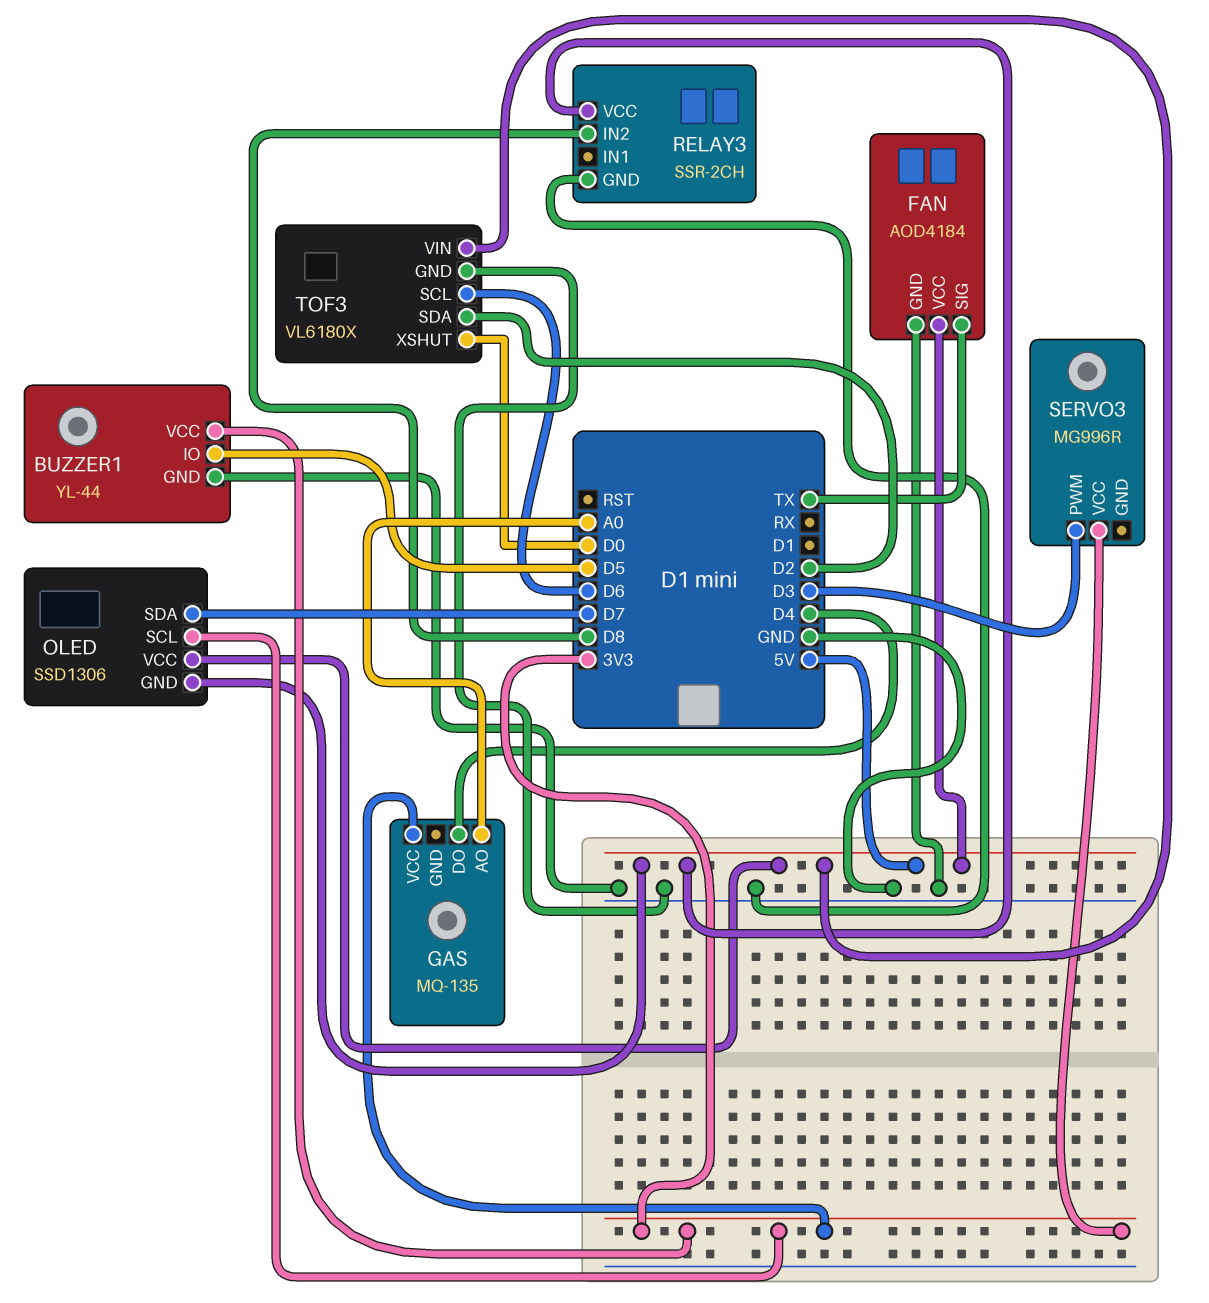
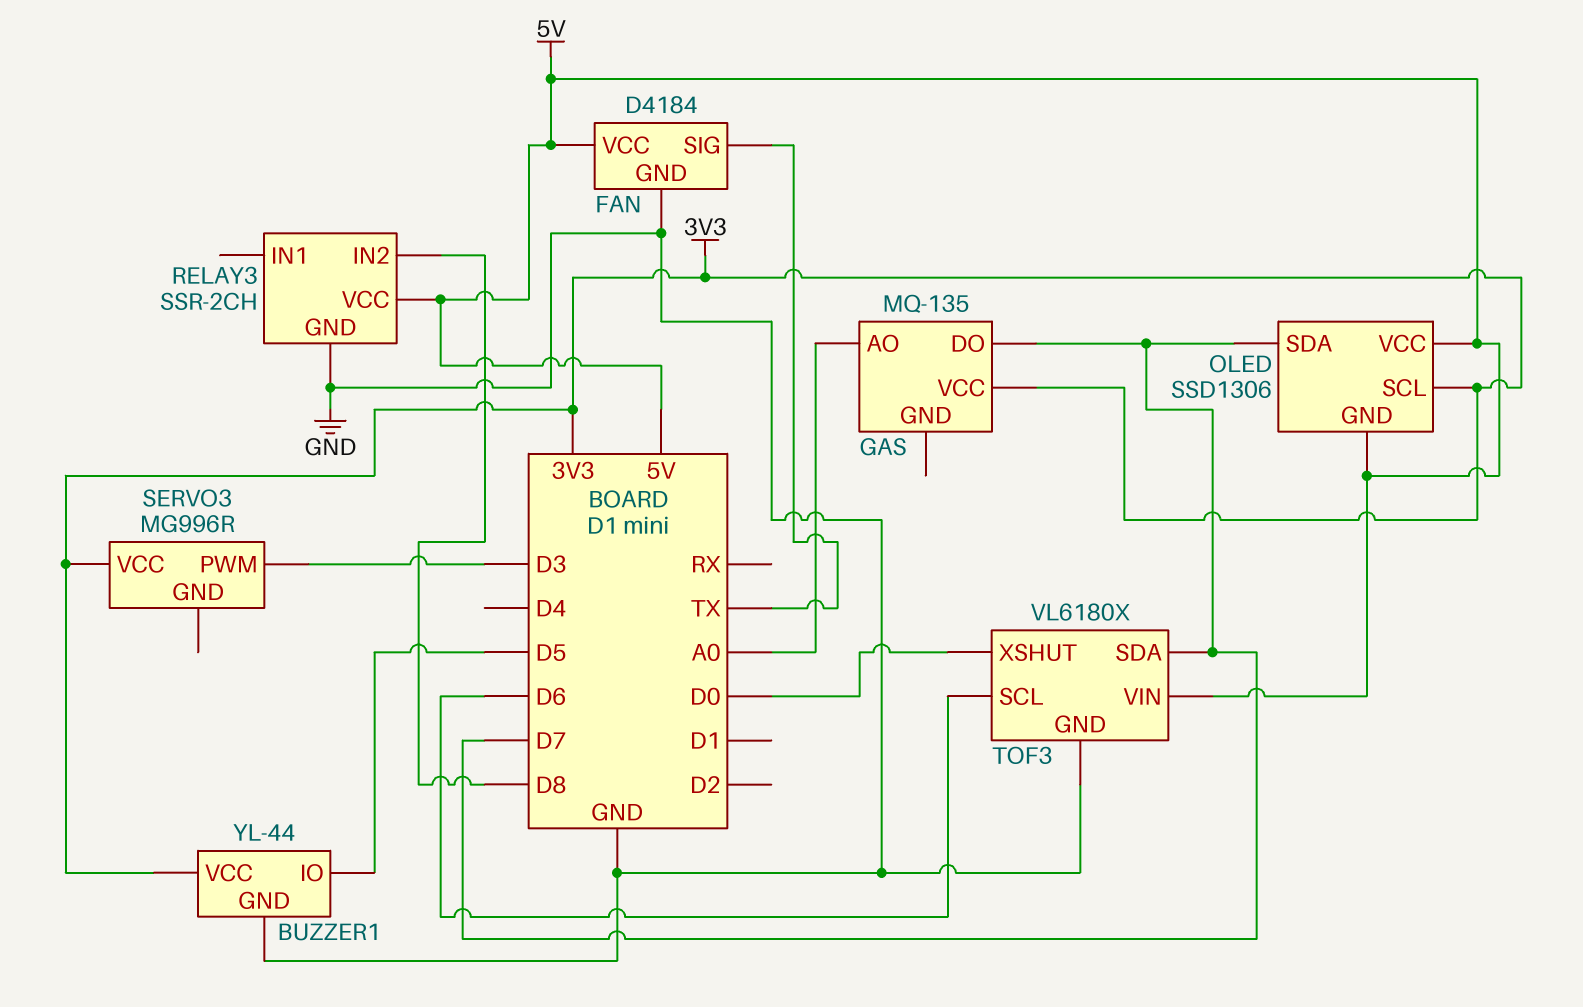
FAN: AOD4184 -> D4184
GAS pin DO: D4 -> D7
TOF3 pin SDA: D2 -> D7

